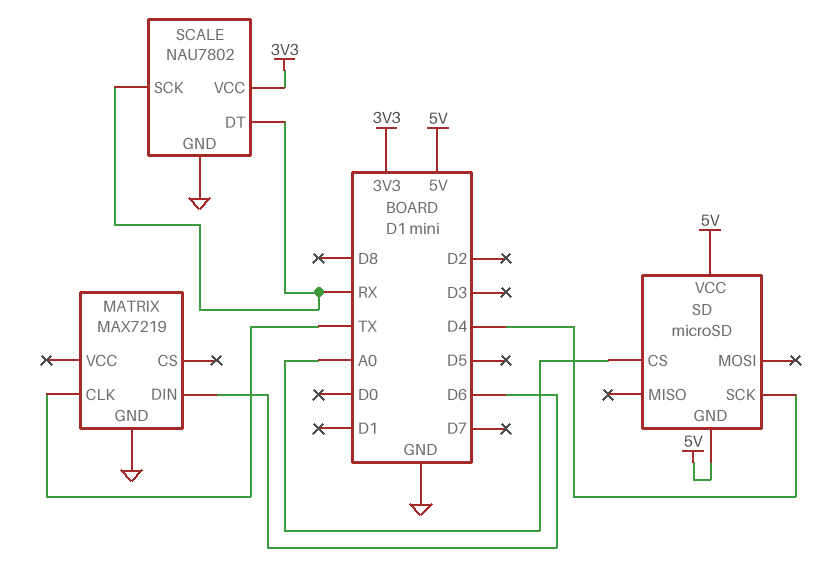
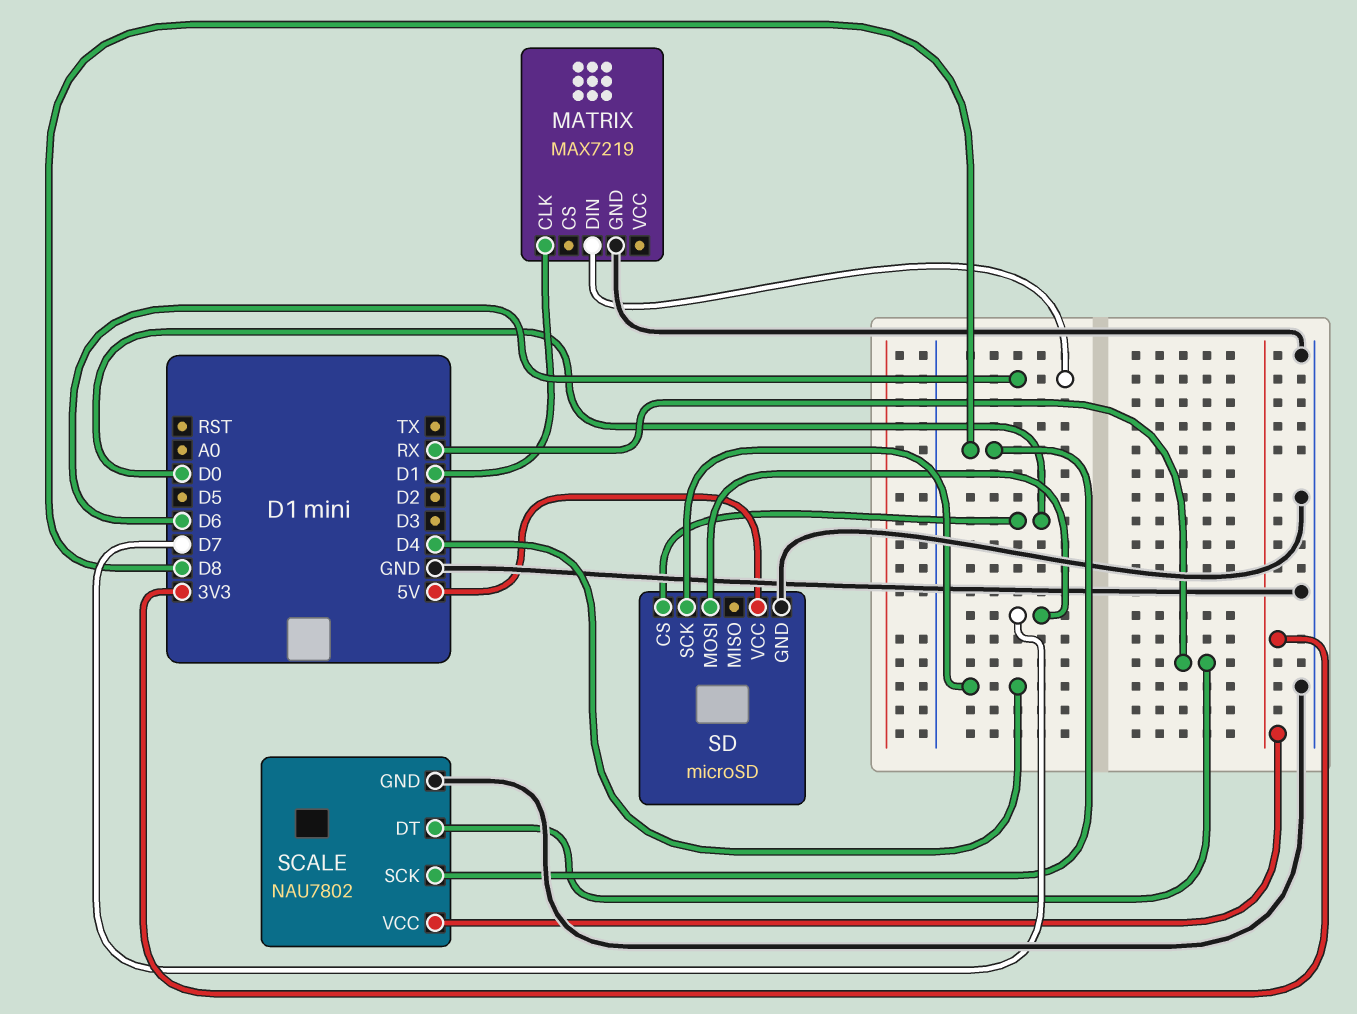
MATRIX pin CLK: TX -> D1
SCALE pin SCK: RX -> D8
SD pin CS: A0 -> D0
SD pin GND: 5V -> GND
SD pin MOSI: none -> D7

